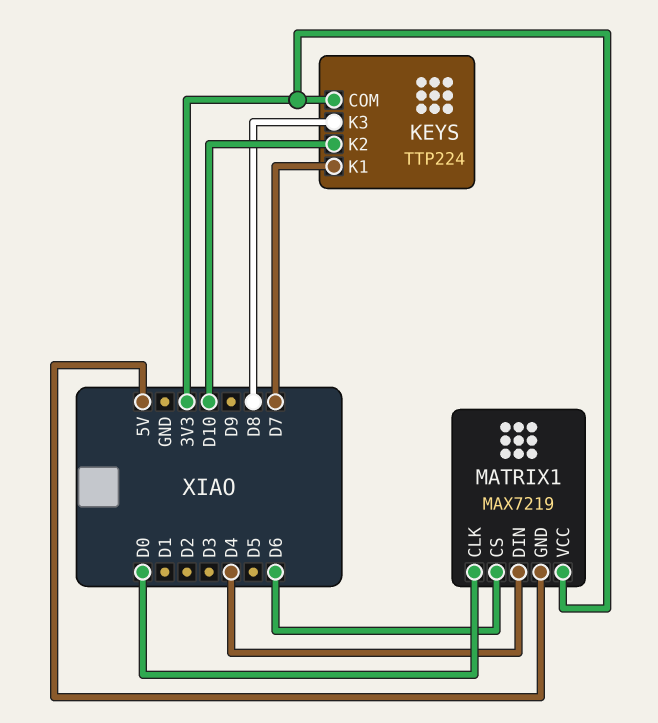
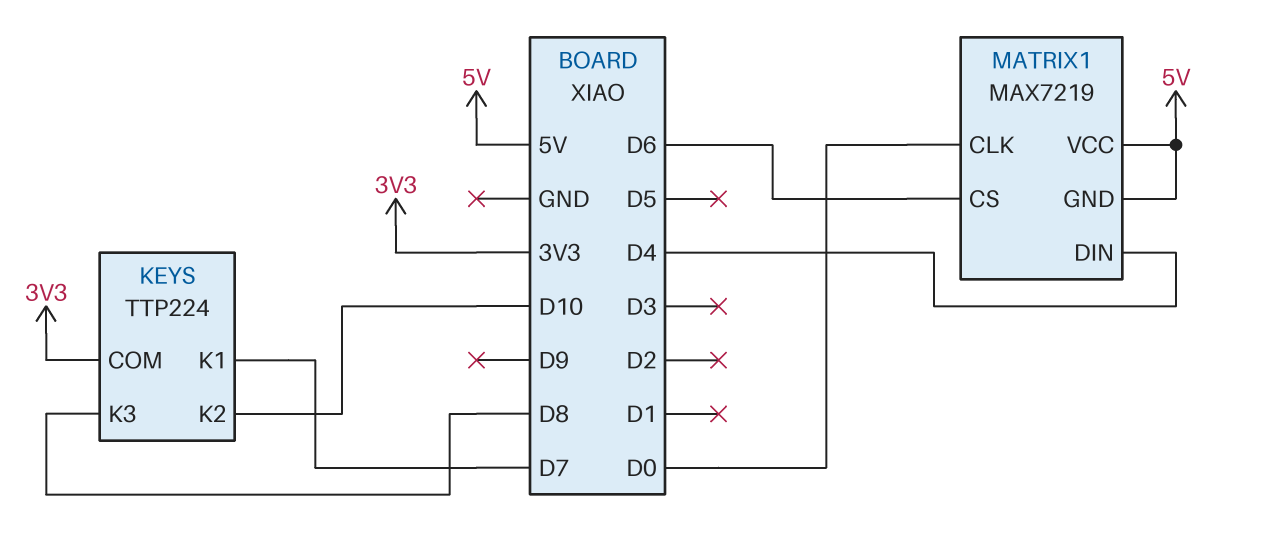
MATRIX1 pin VCC: 3V3 -> 5V

